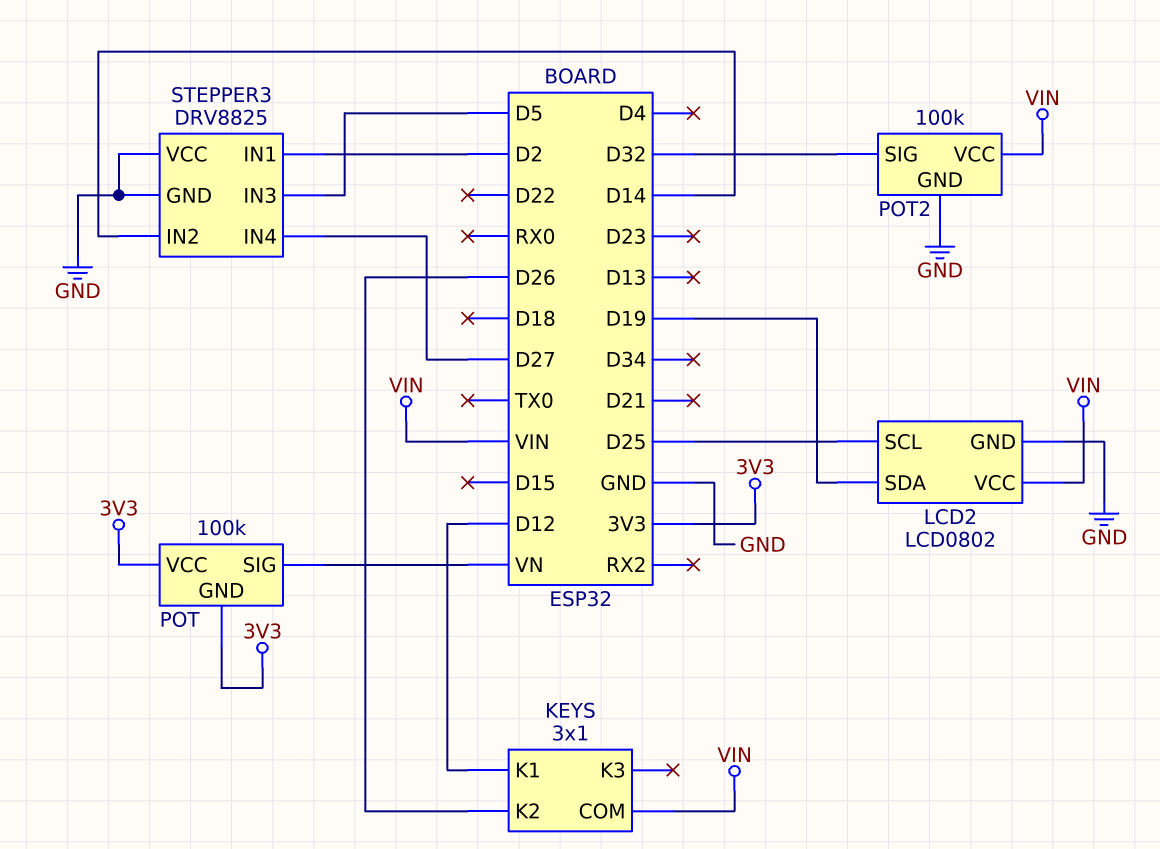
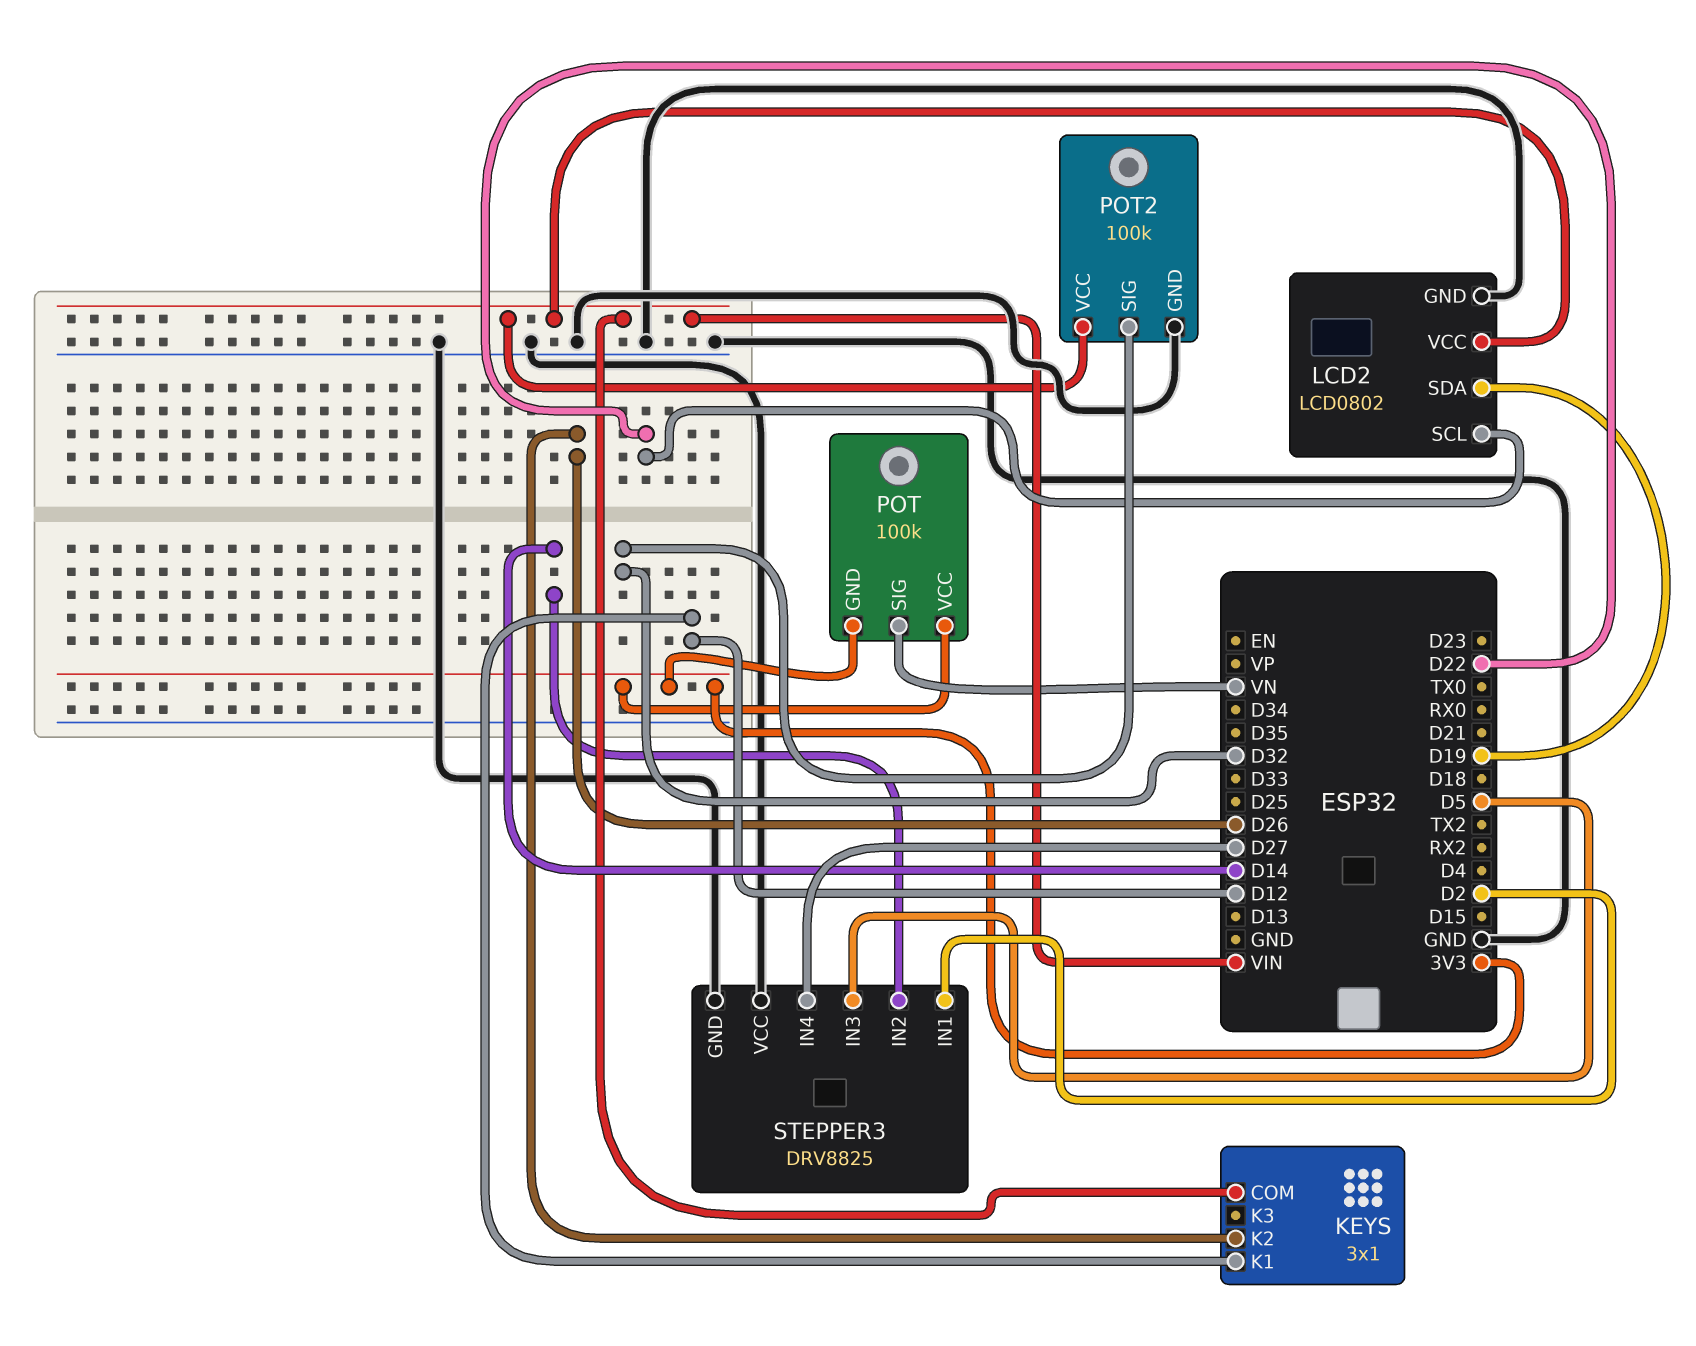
LCD2 pin SCL: D25 -> D22

